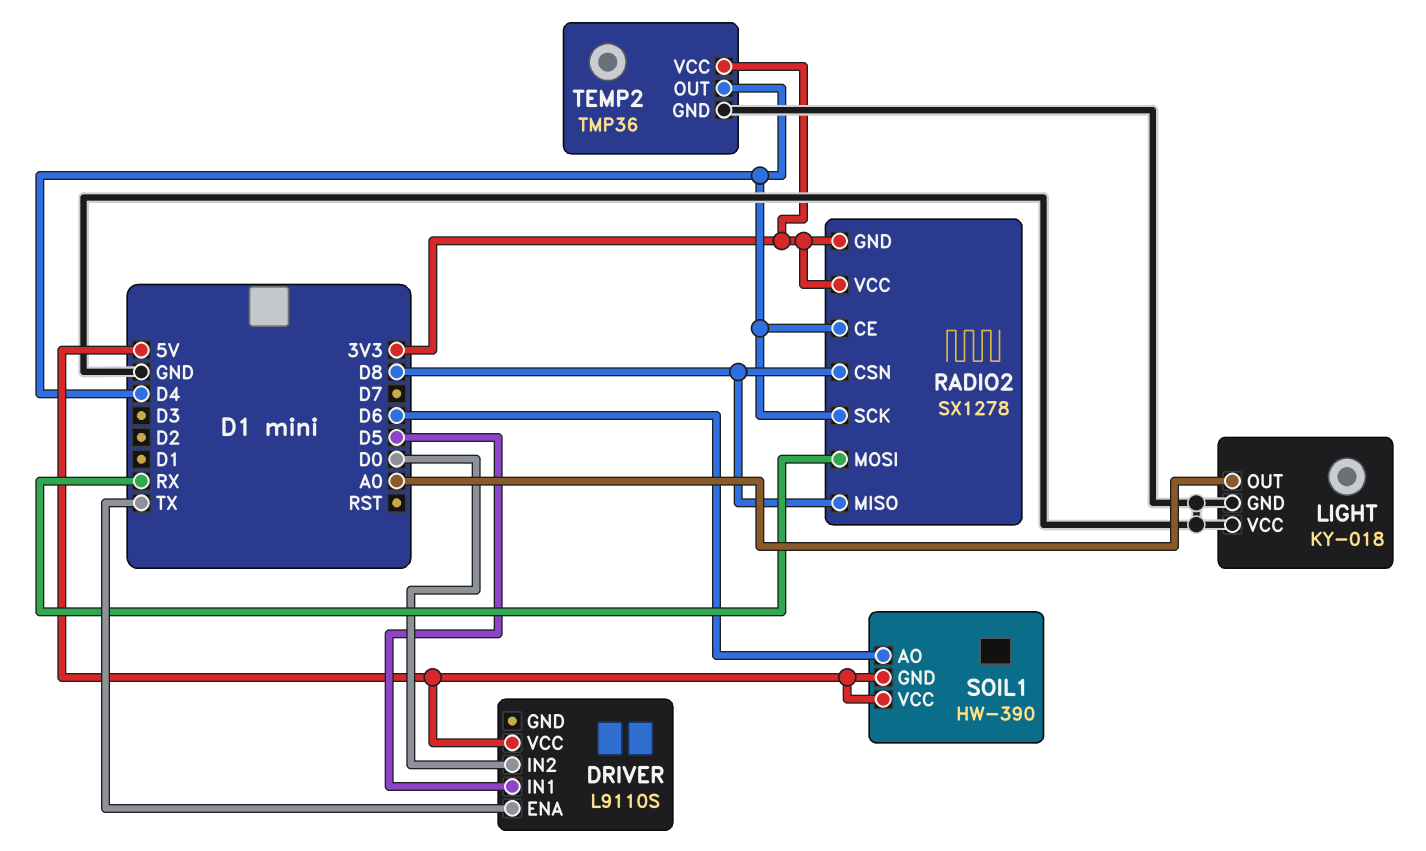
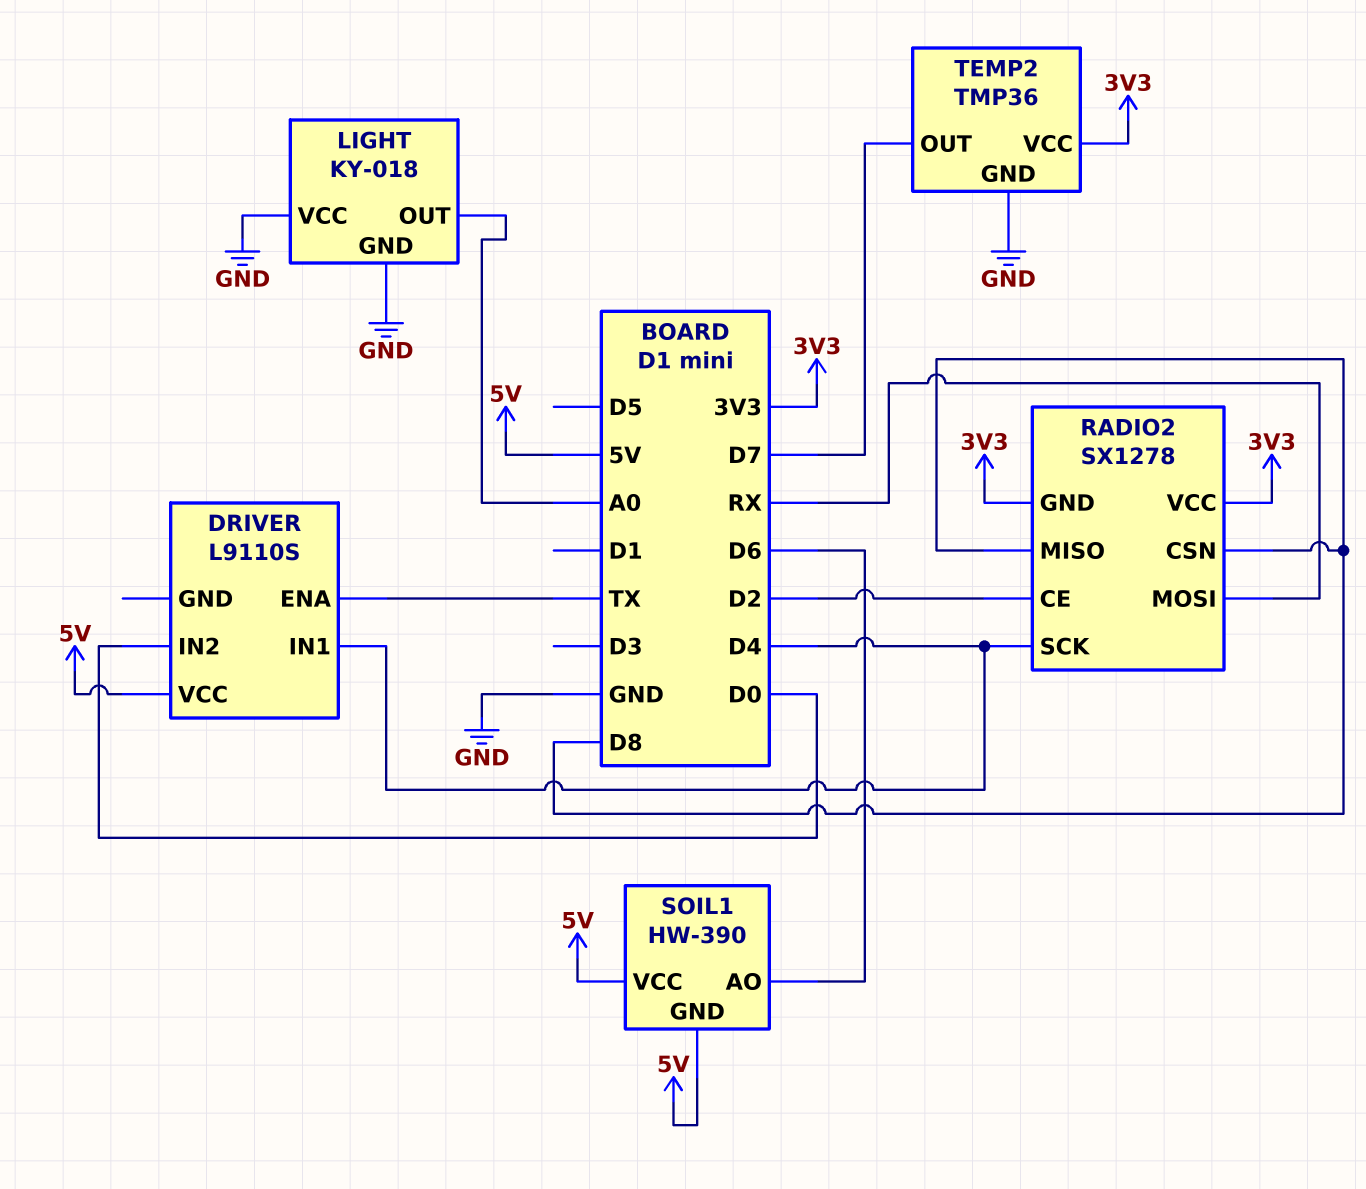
DRIVER pin IN1: D5 -> D4
RADIO2 pin CE: D4 -> D2
TEMP2 pin OUT: D4 -> D7

